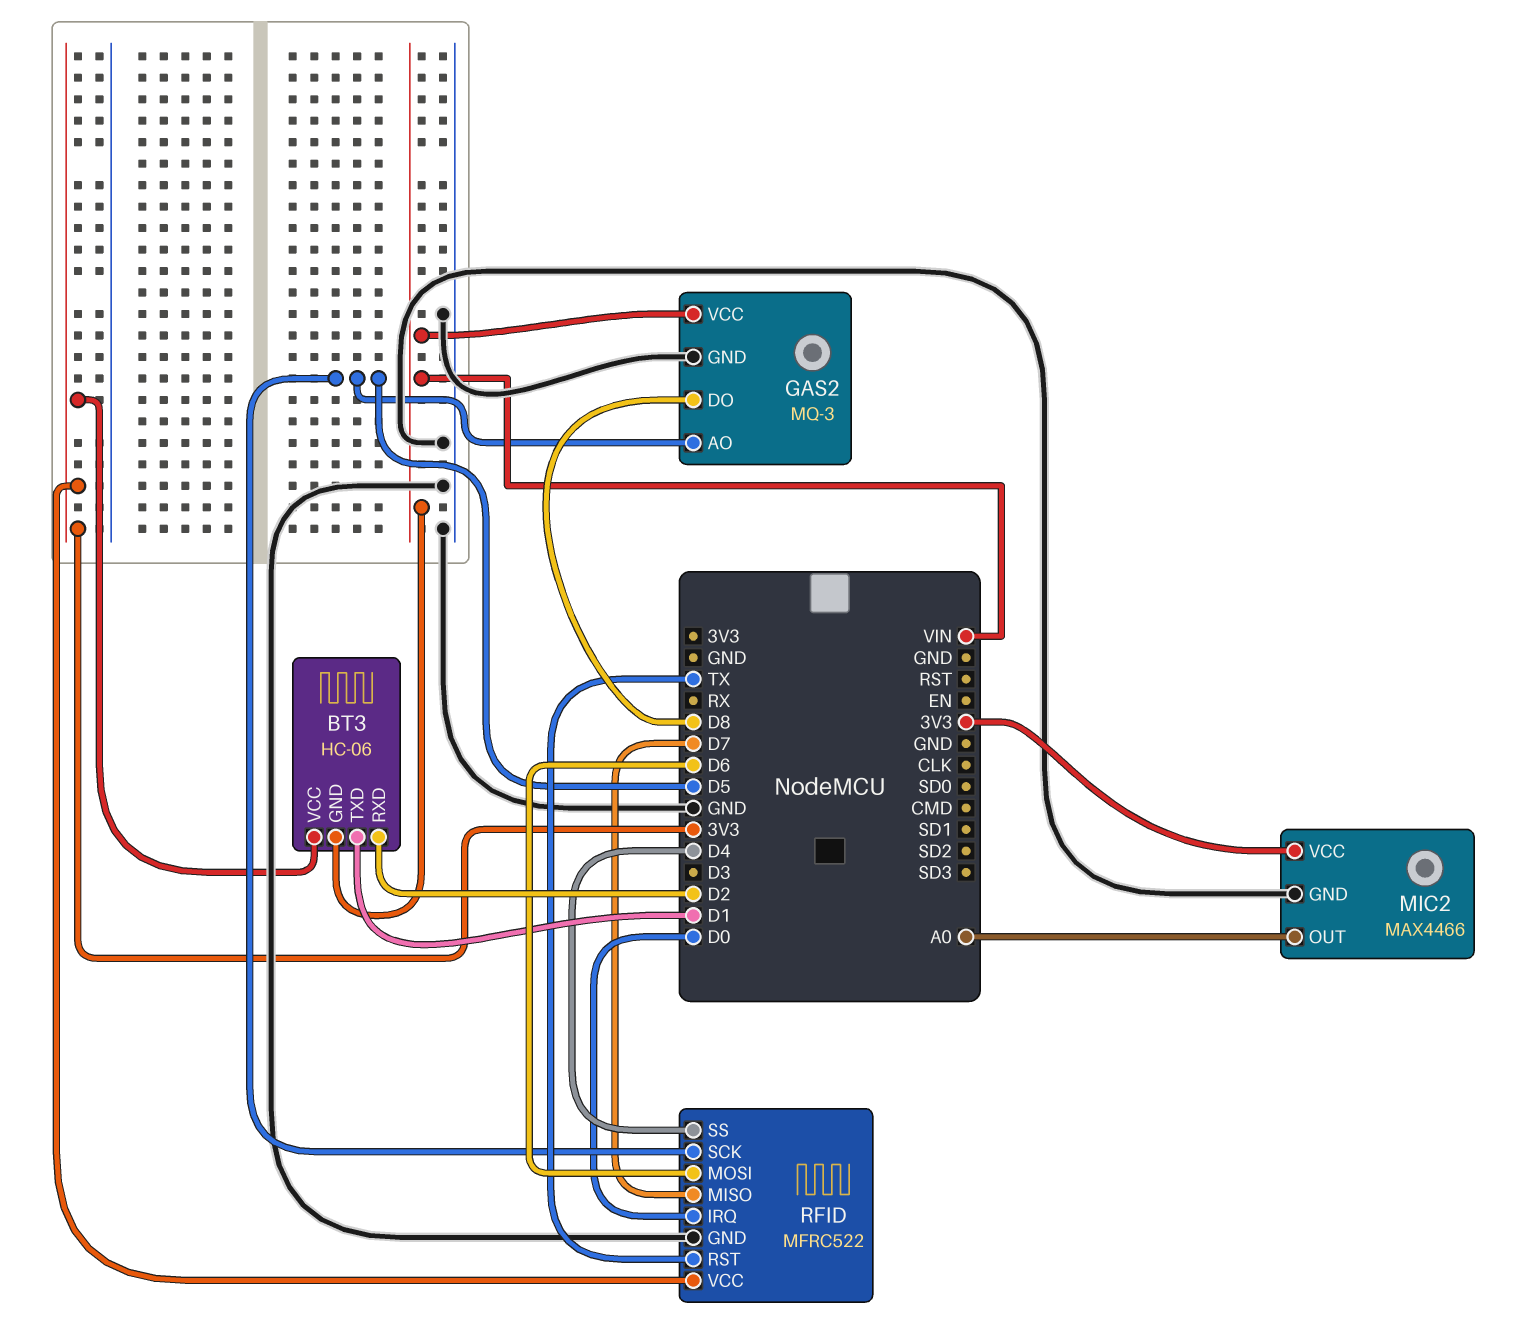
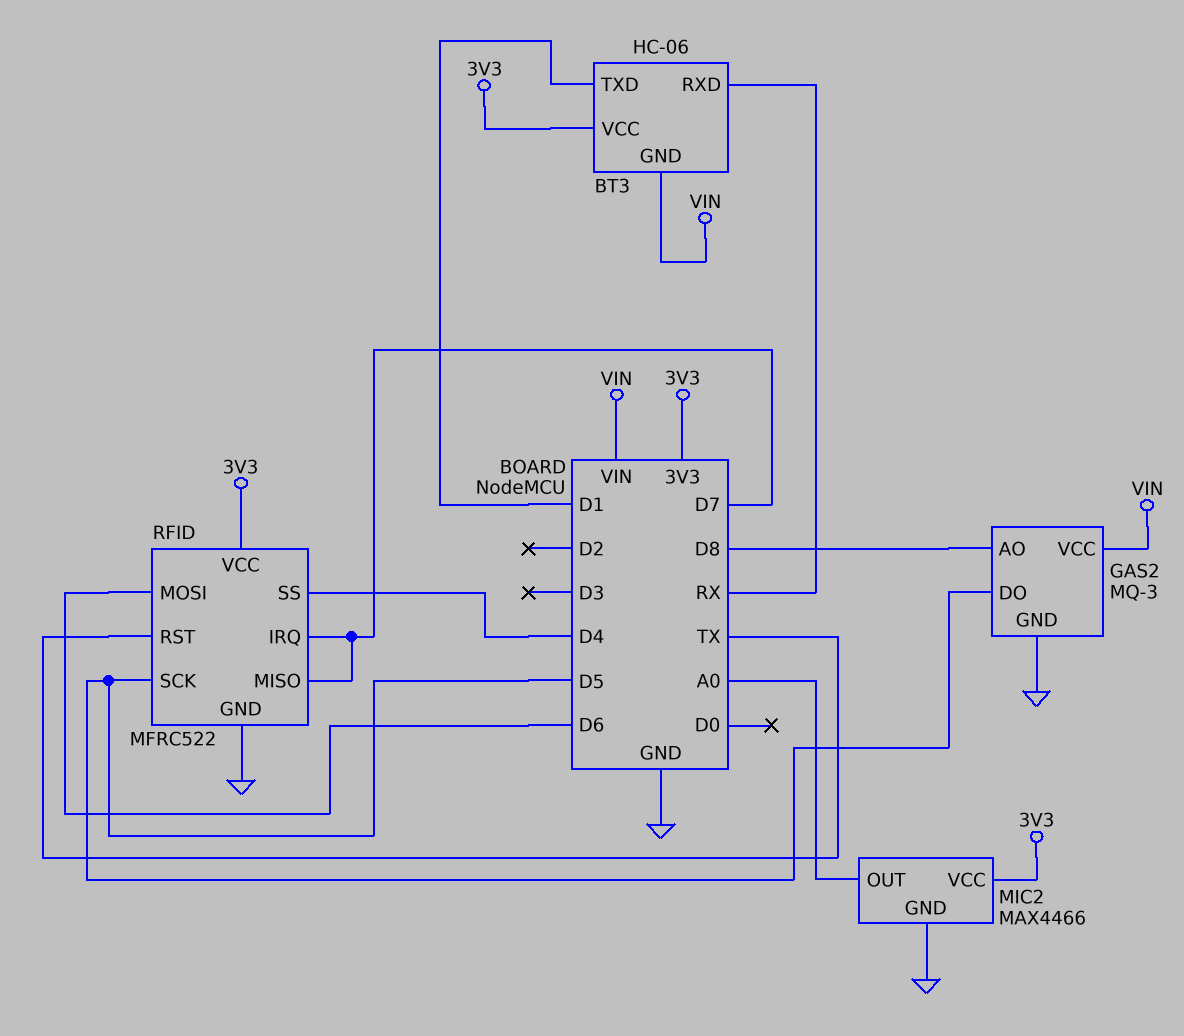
BT3 pin RXD: D2 -> RX
GAS2 pin AO: D5 -> D8
GAS2 pin DO: D8 -> D5
RFID pin IRQ: D0 -> D7

